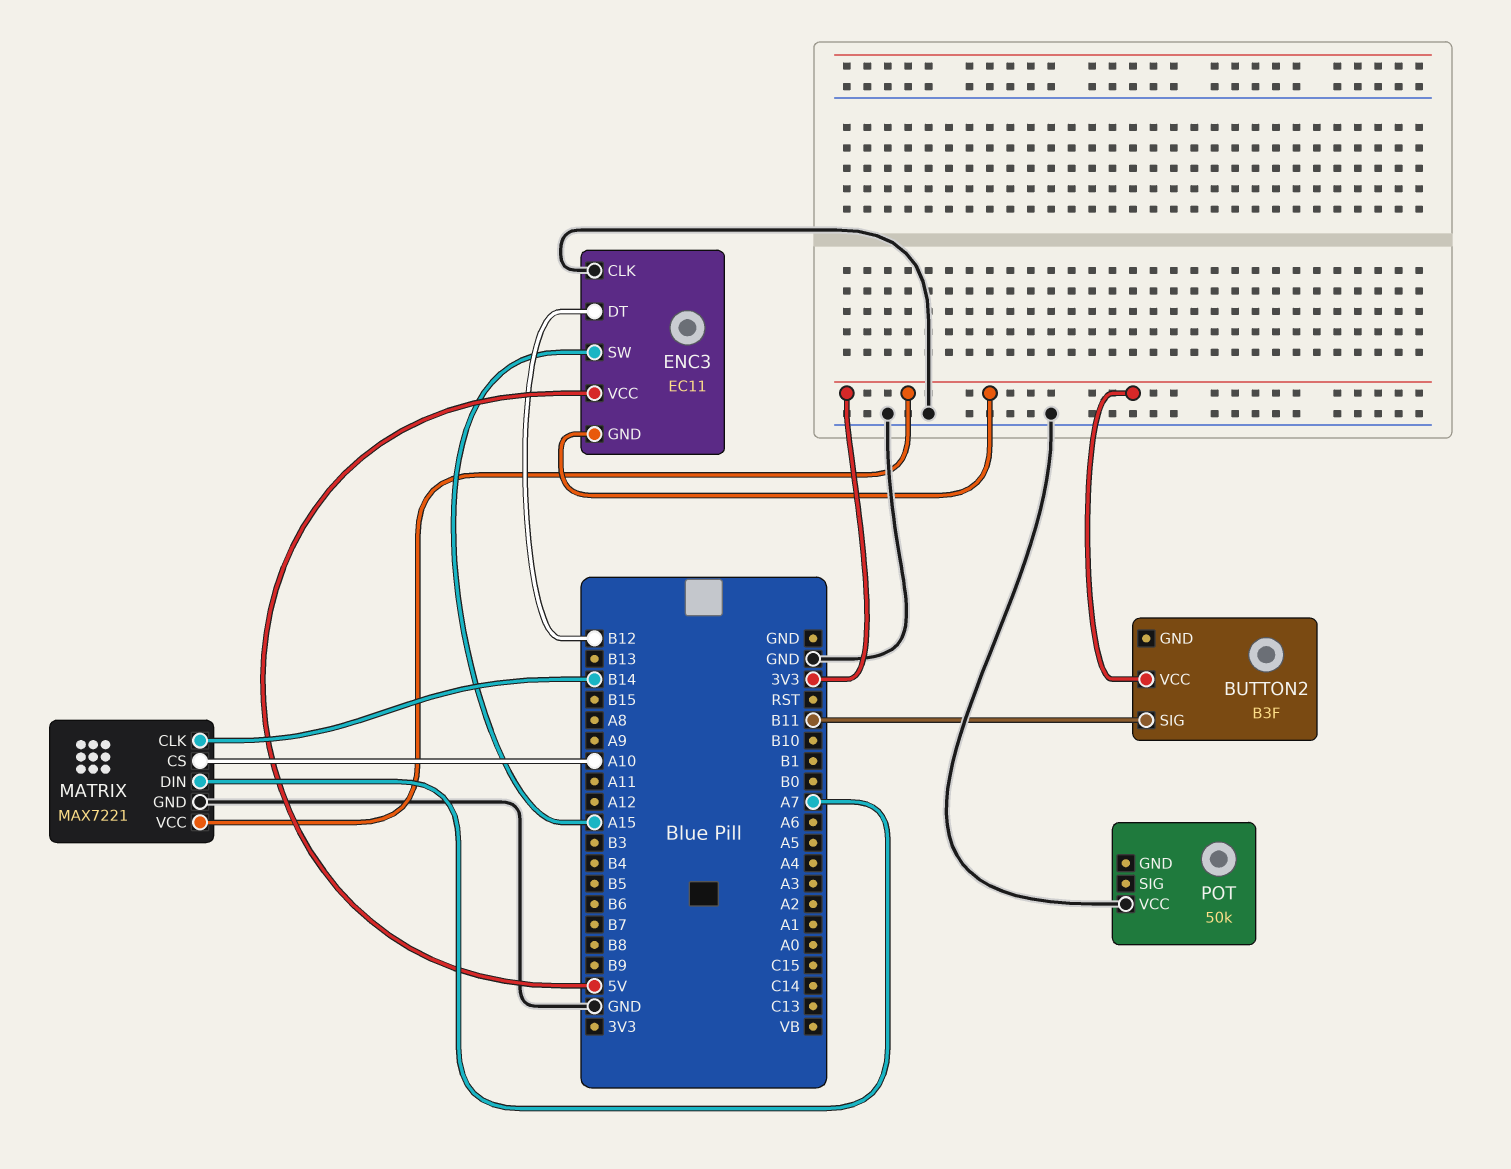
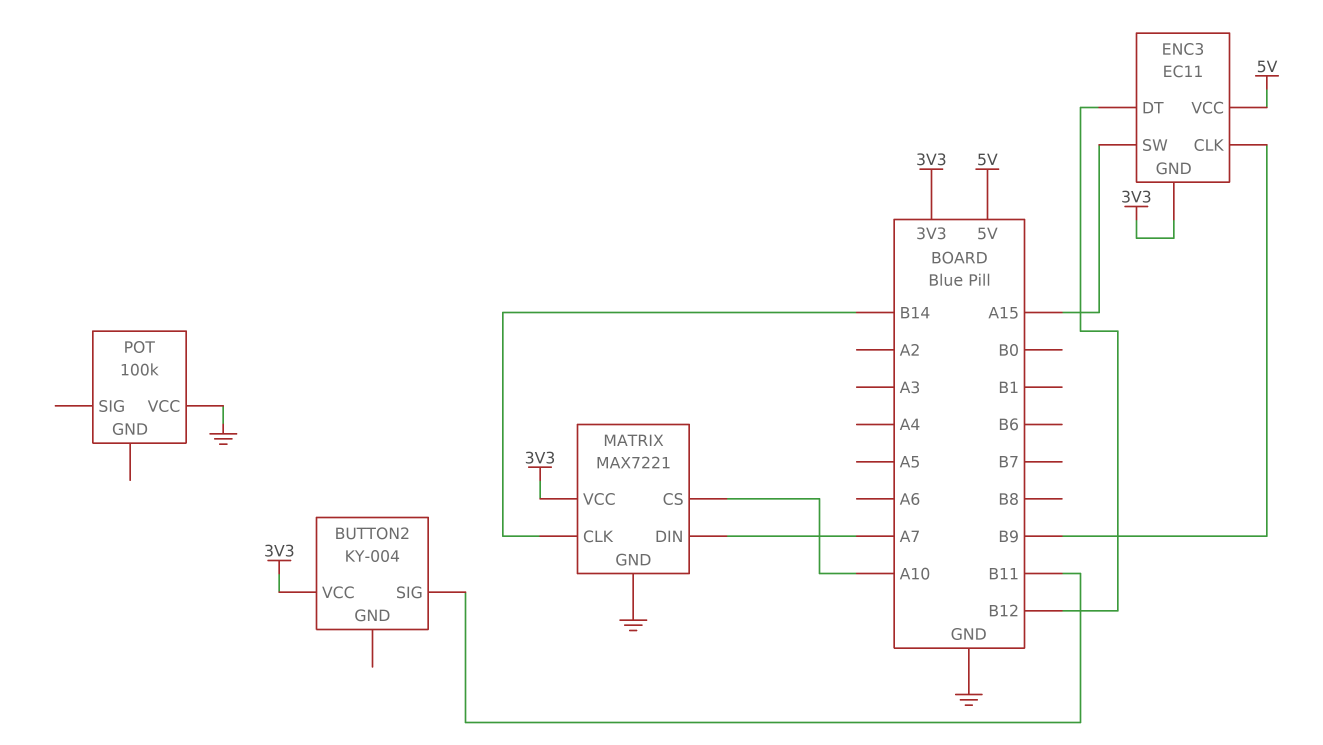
BUTTON2: B3F -> KY-004
ENC3 pin CLK: GND -> B9
POT: 50k -> 100k

